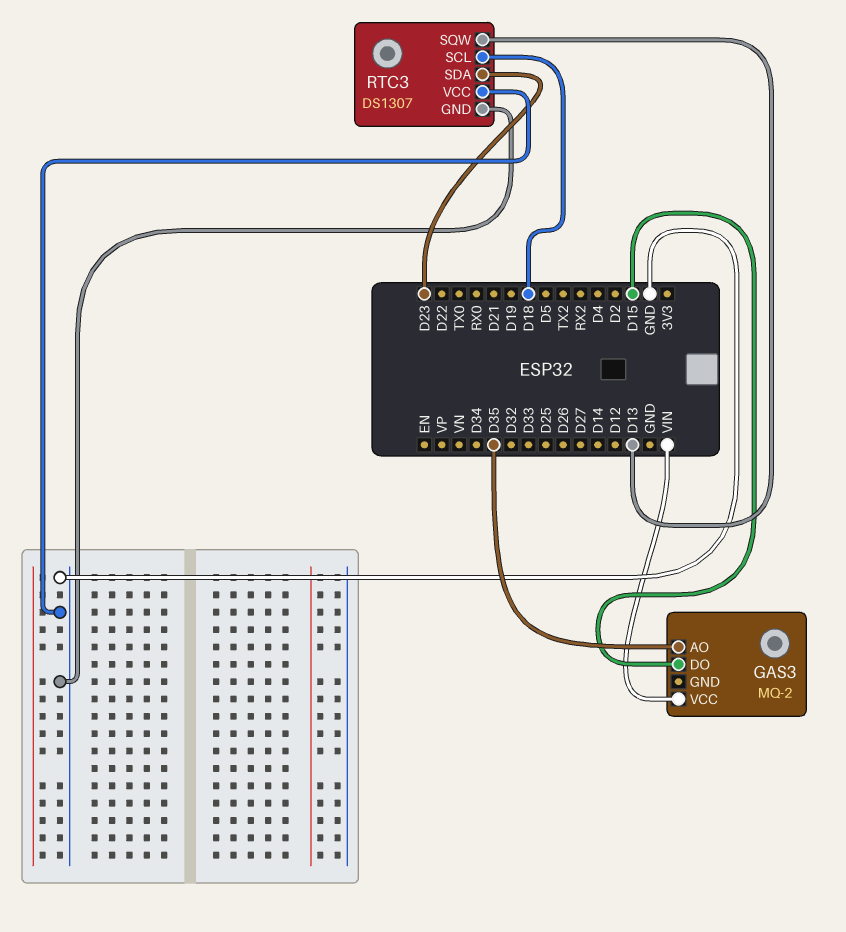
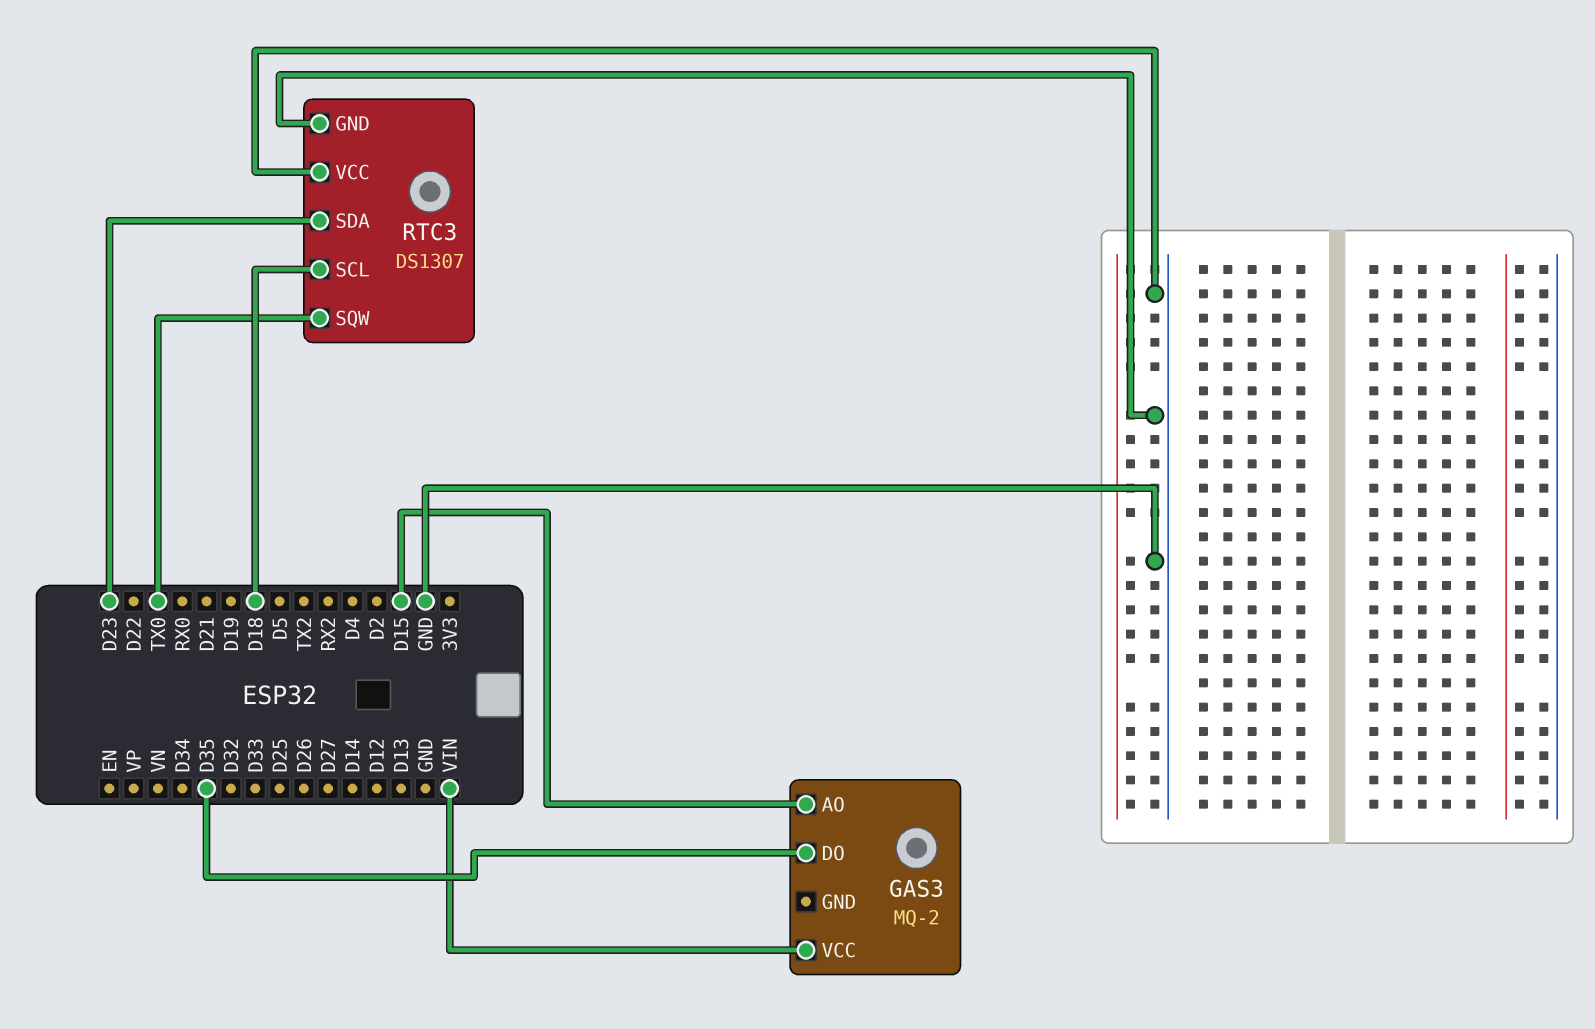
GAS3 pin AO: D35 -> D15
GAS3 pin DO: D15 -> D35
RTC3 pin SQW: D13 -> TX0

